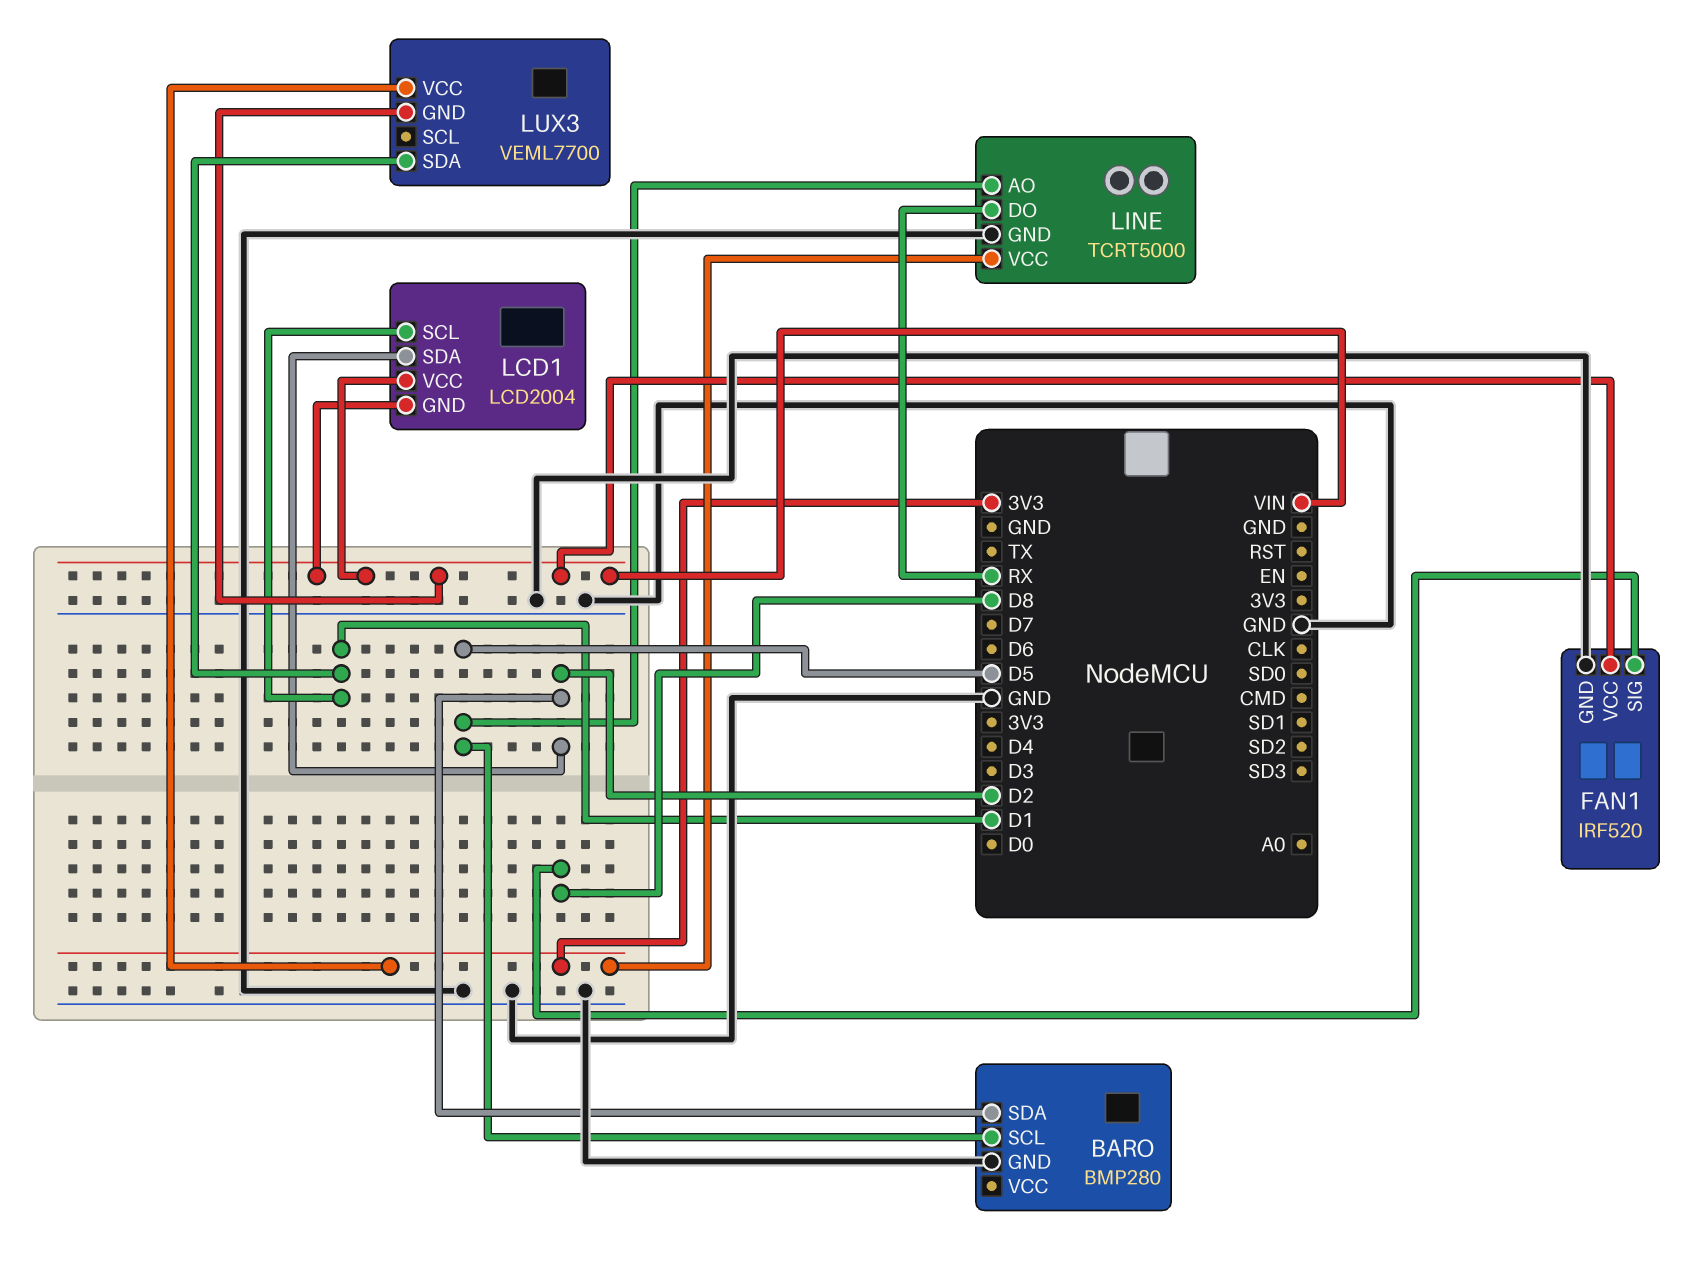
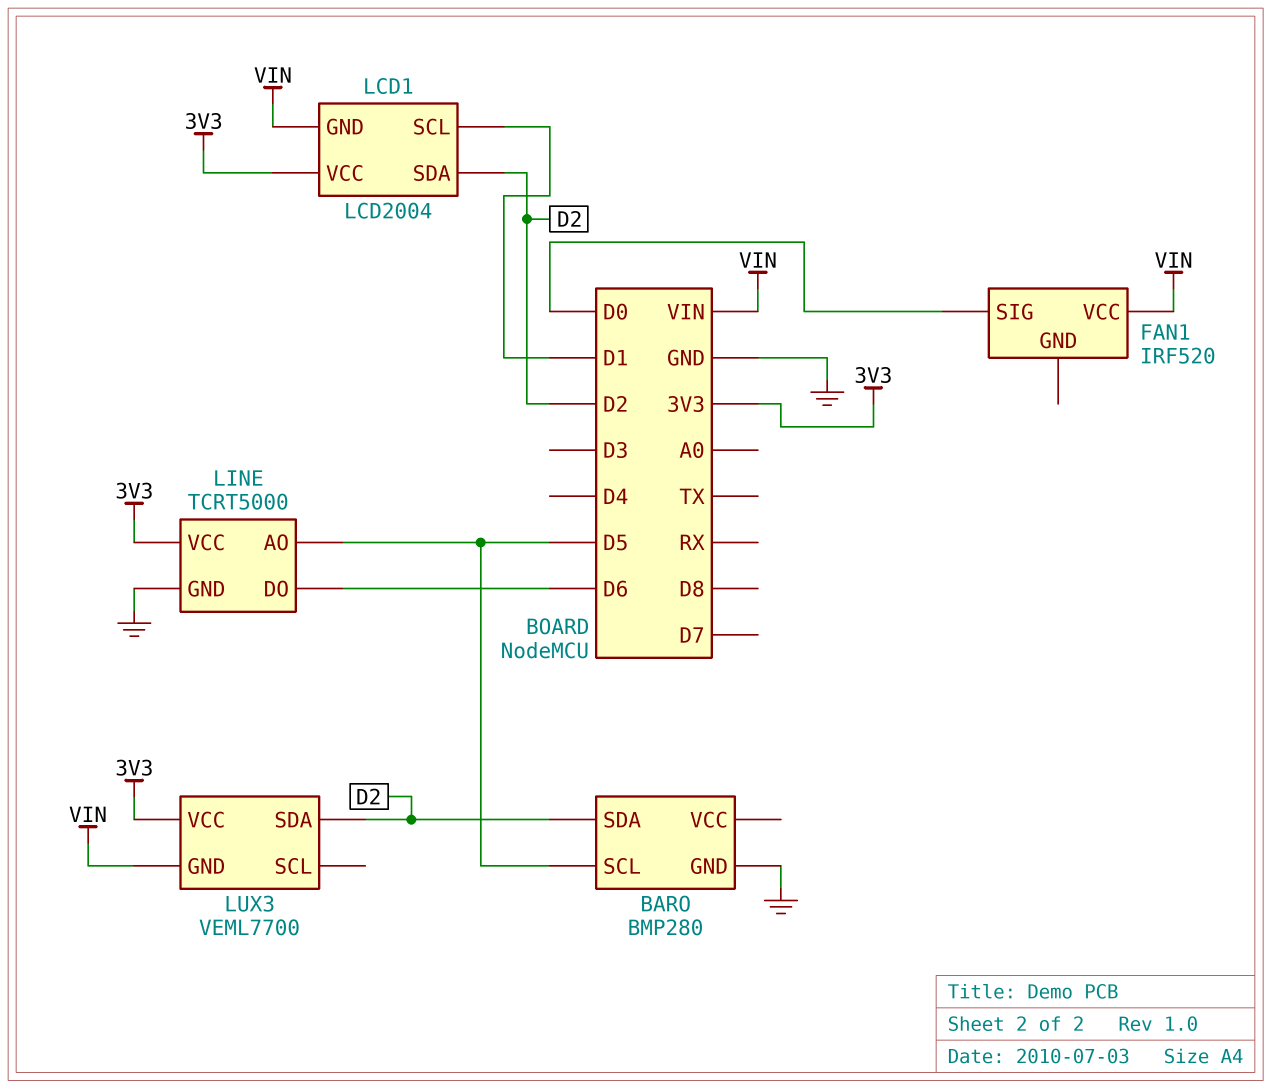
FAN1 pin GND: GND -> none
FAN1 pin SIG: D8 -> D0
LCD1 pin VCC: VIN -> 3V3
LINE pin DO: RX -> D6
LUX3 pin SDA: D1 -> D2

